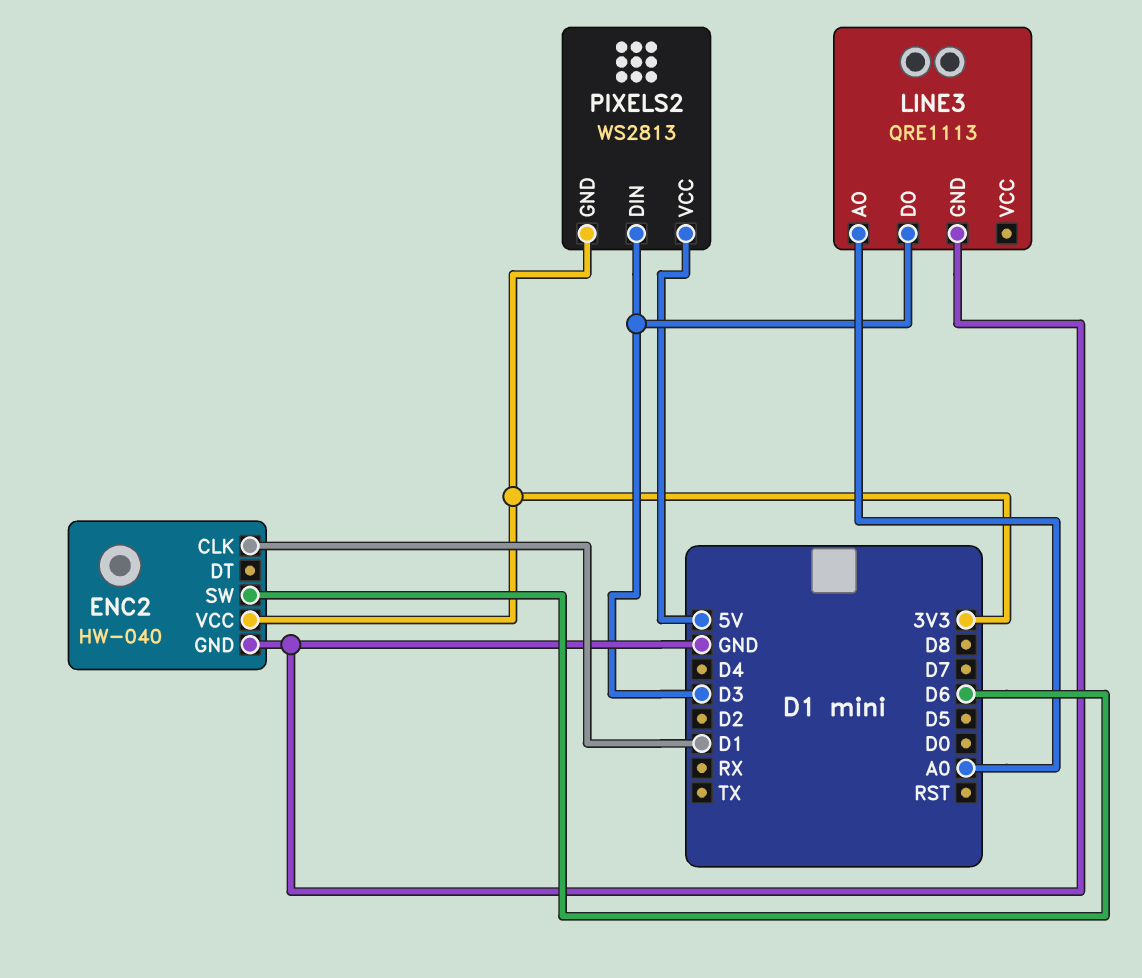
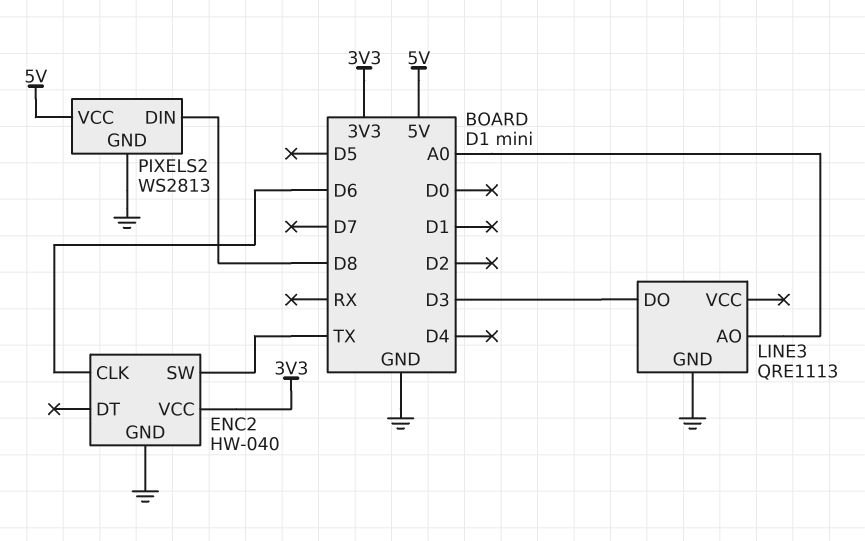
ENC2 pin CLK: D1 -> D6
ENC2 pin SW: D6 -> TX
PIXELS2 pin DIN: D3 -> D8
PIXELS2 pin GND: 3V3 -> GND

